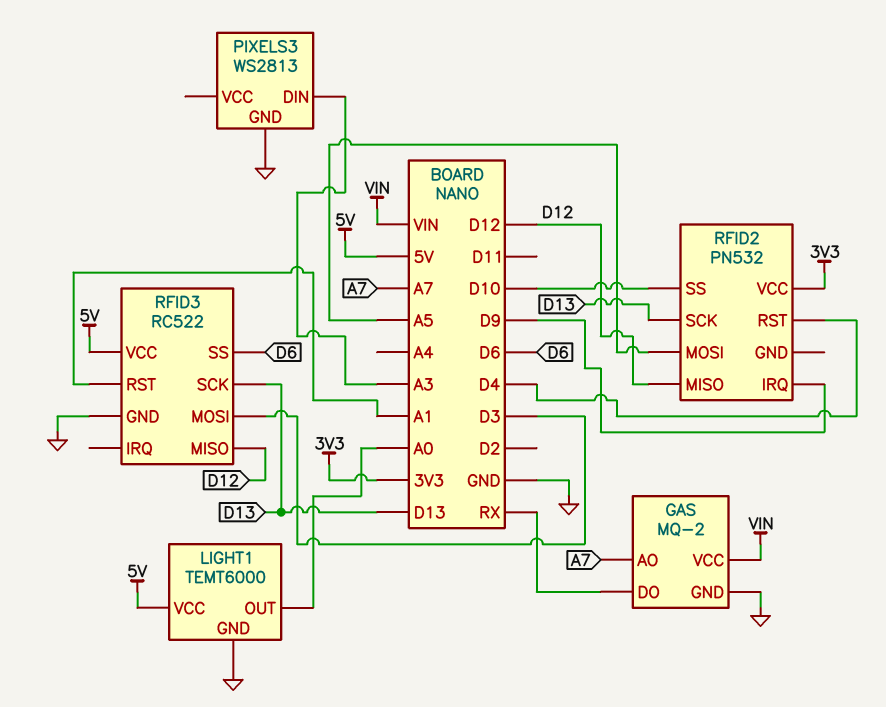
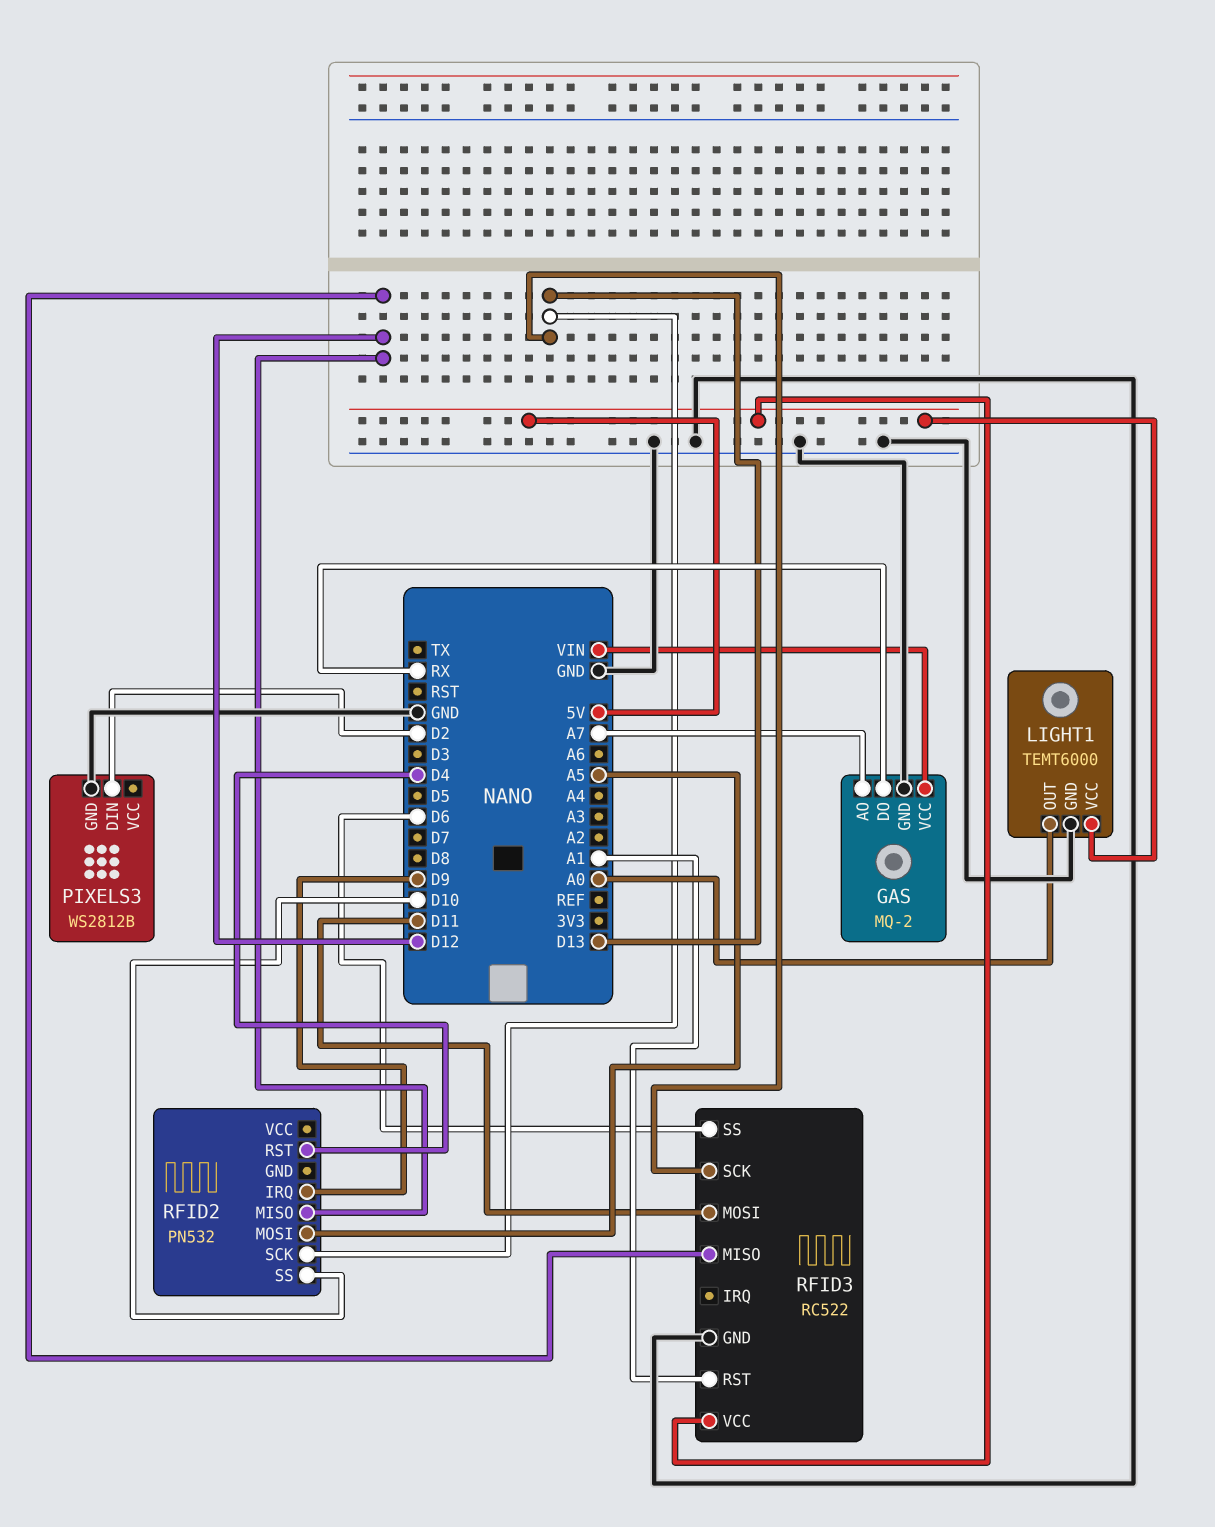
PIXELS3: WS2813 -> WS2812B
PIXELS3 pin DIN: A3 -> D2
RFID2 pin VCC: 3V3 -> none
RFID3 pin MOSI: D3 -> D11

